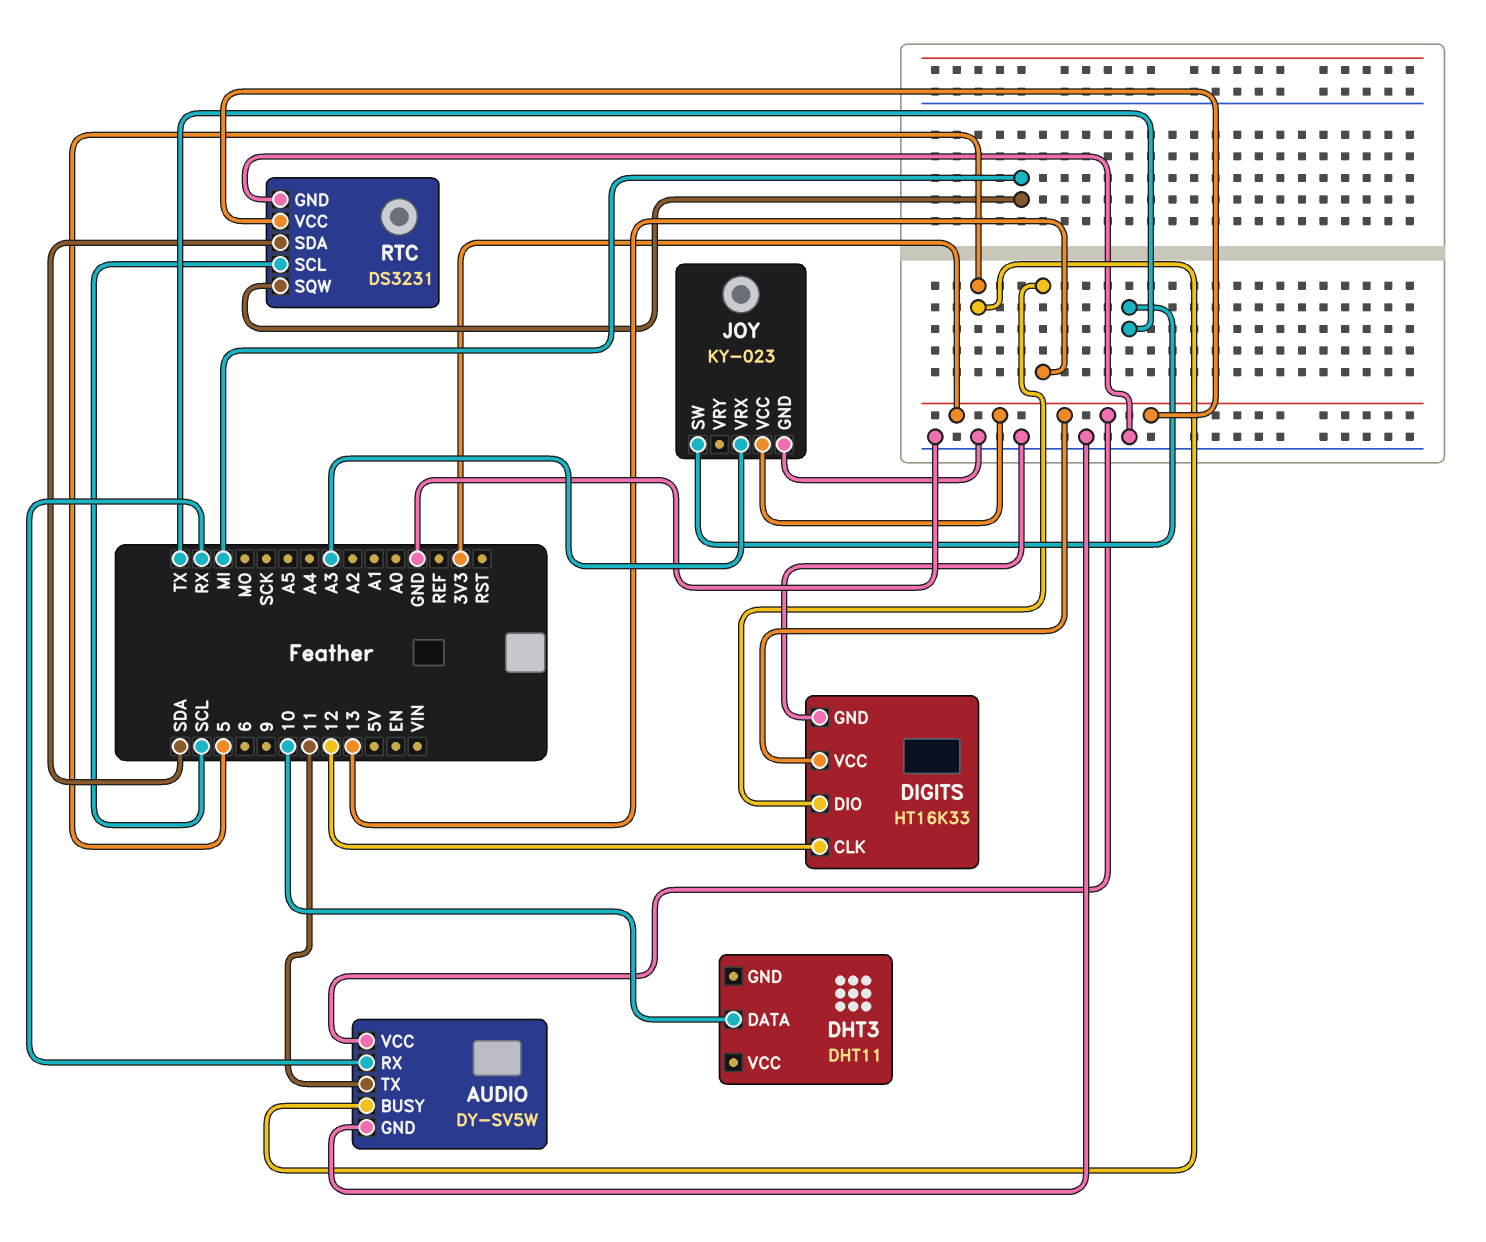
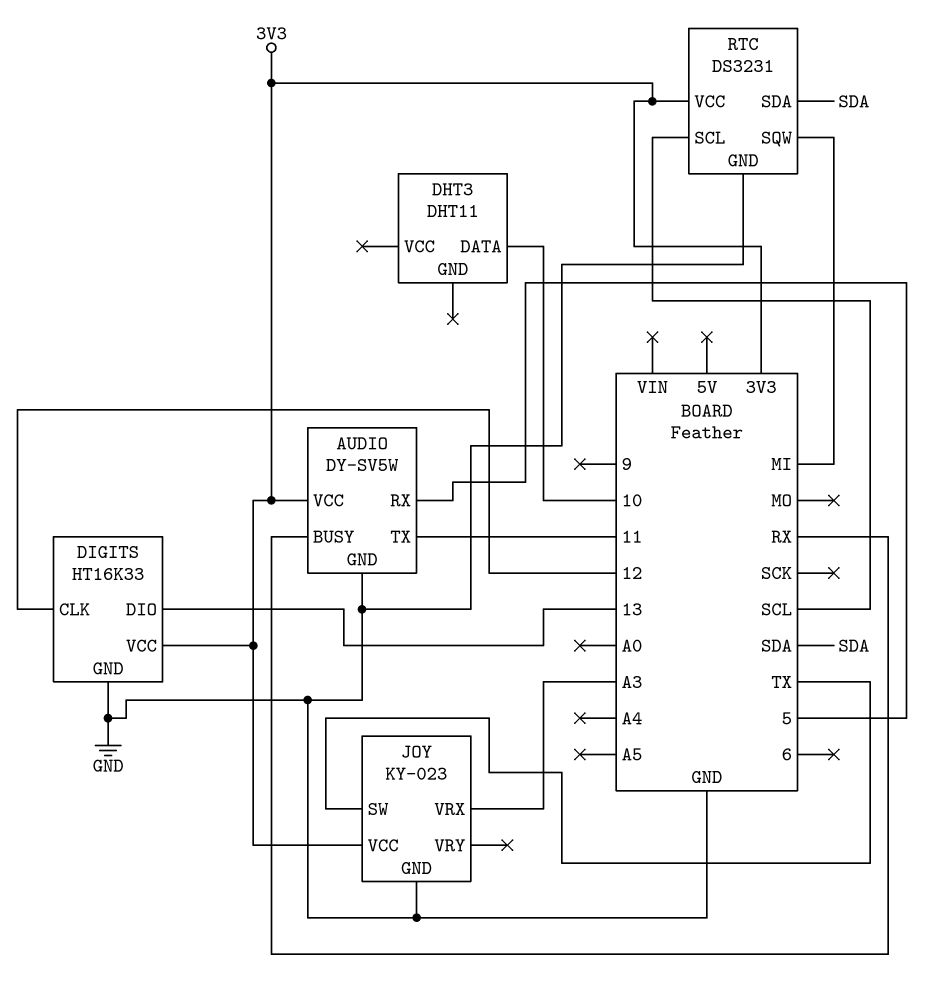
AUDIO pin BUSY: 5 -> RX
AUDIO pin RX: RX -> 5

